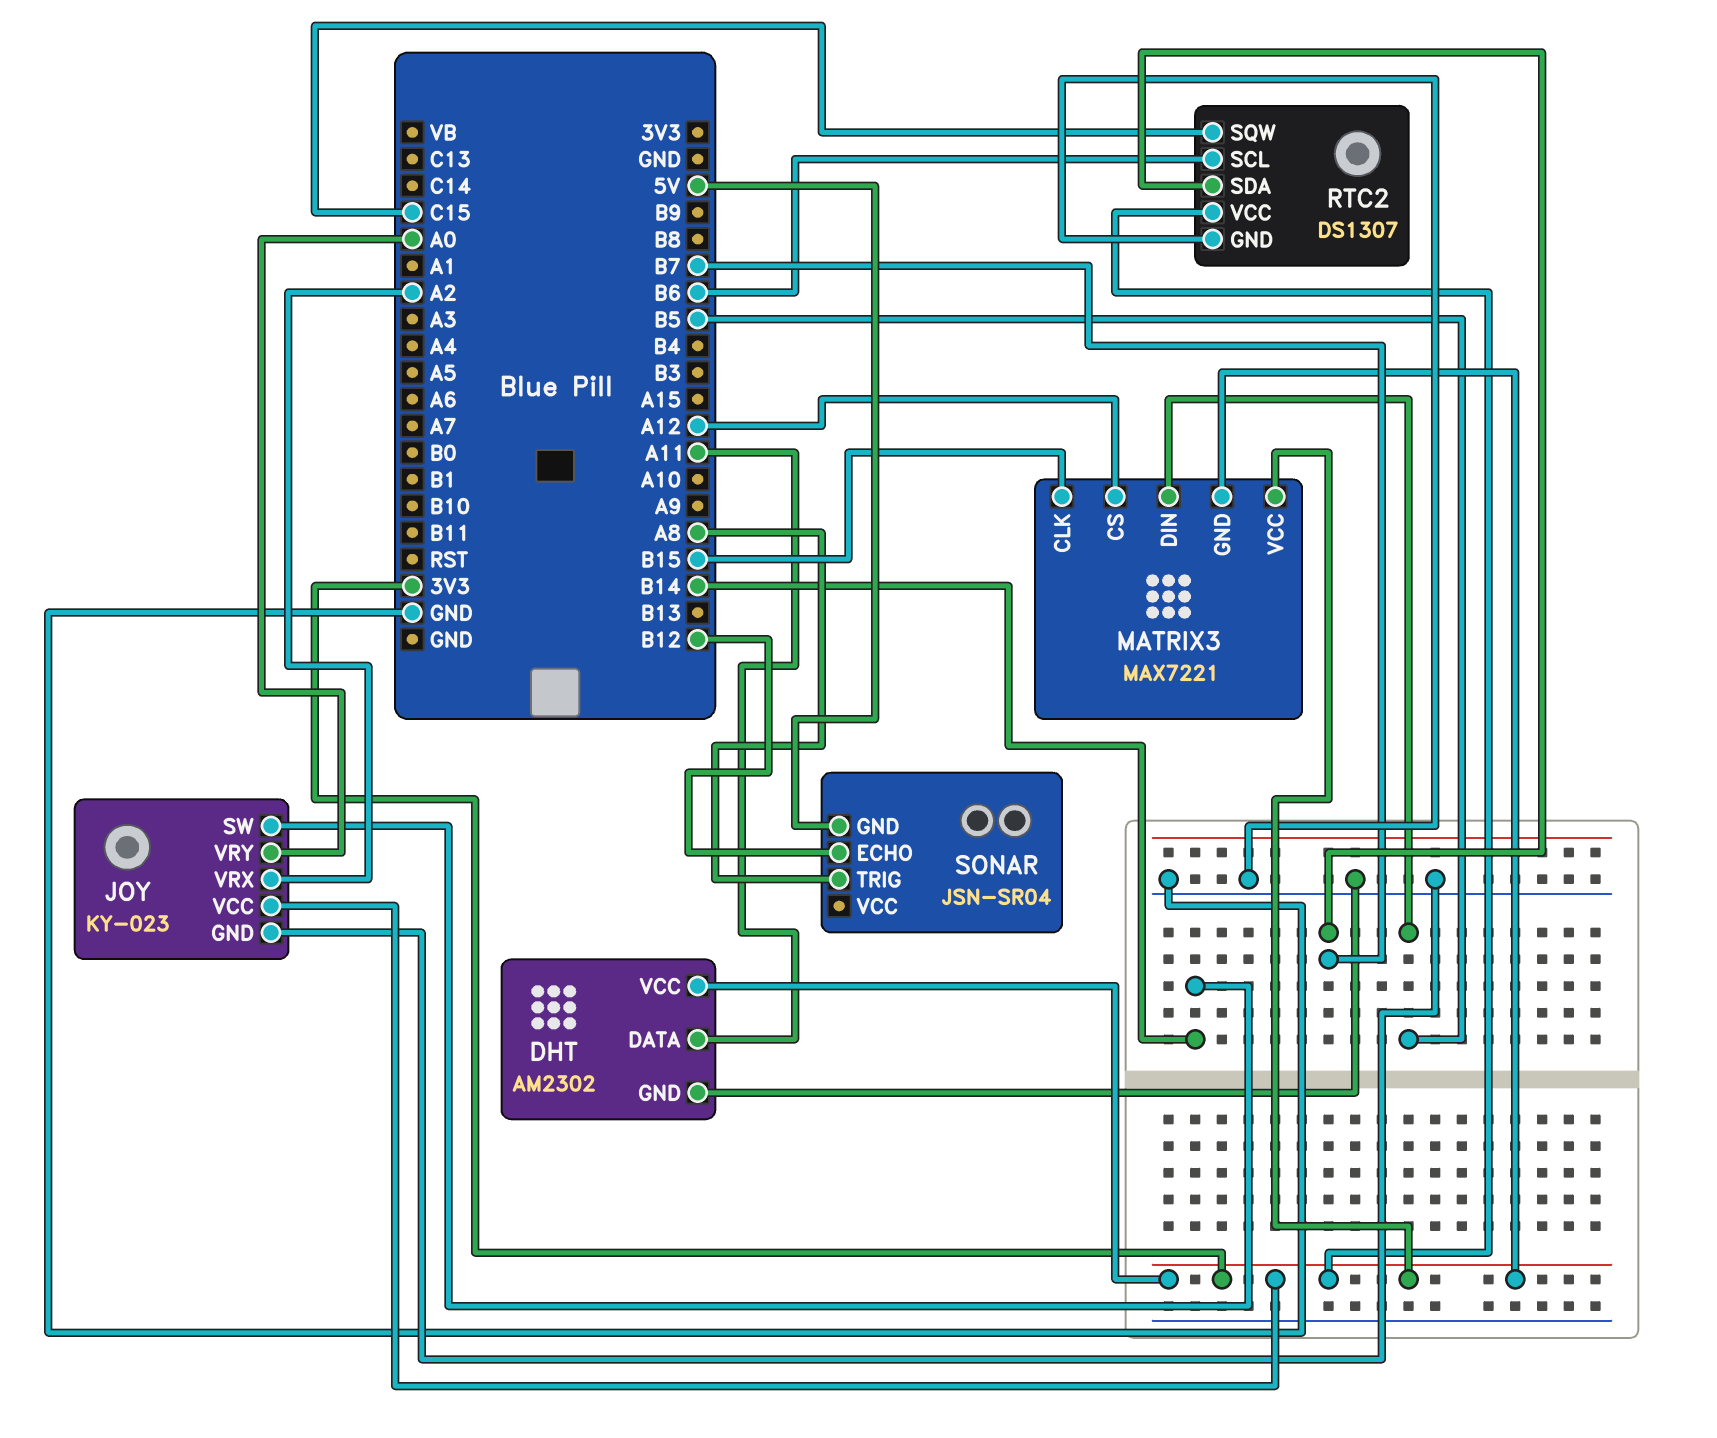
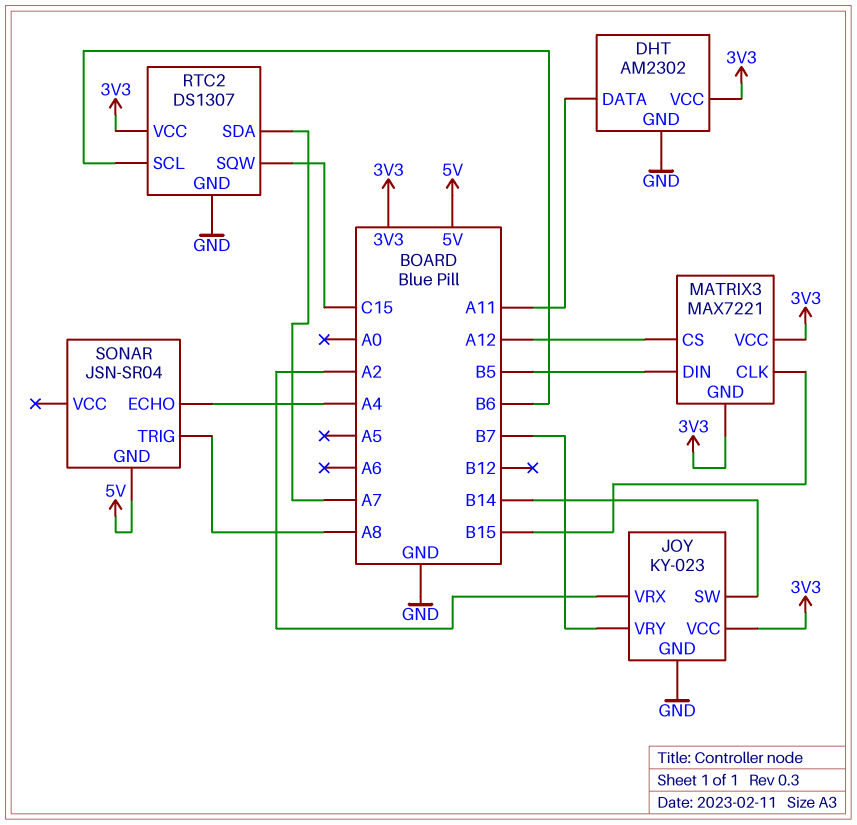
JOY pin VRY: A0 -> B7
RTC2 pin SDA: B7 -> A7
SONAR pin ECHO: B12 -> A4

